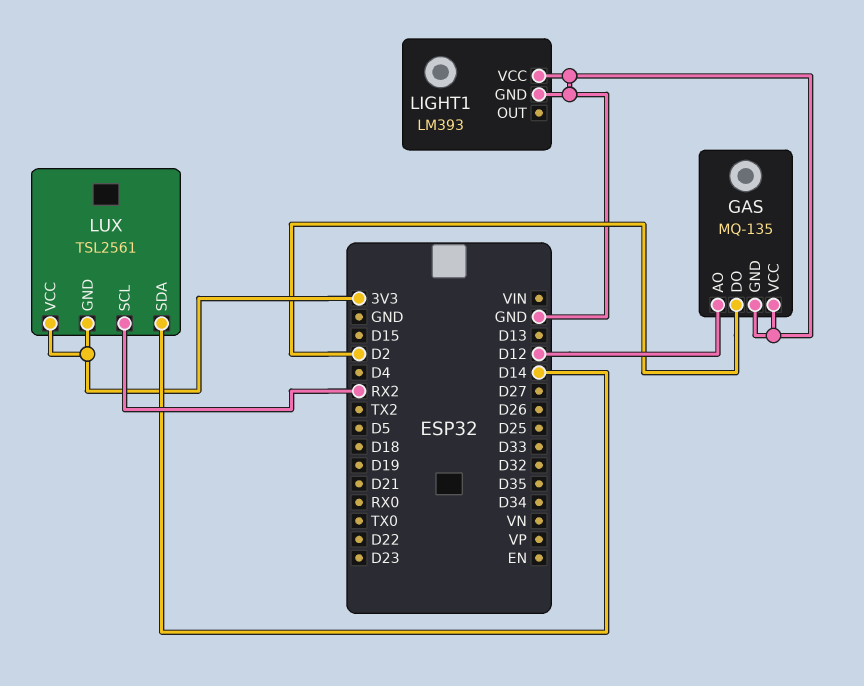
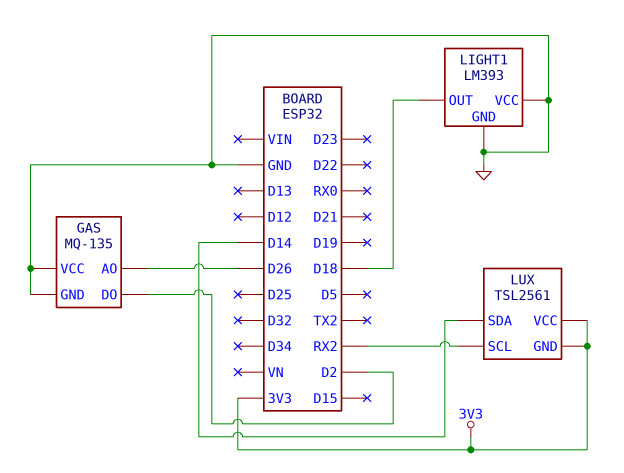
GAS pin AO: D12 -> D26
LIGHT1 pin OUT: none -> D18

